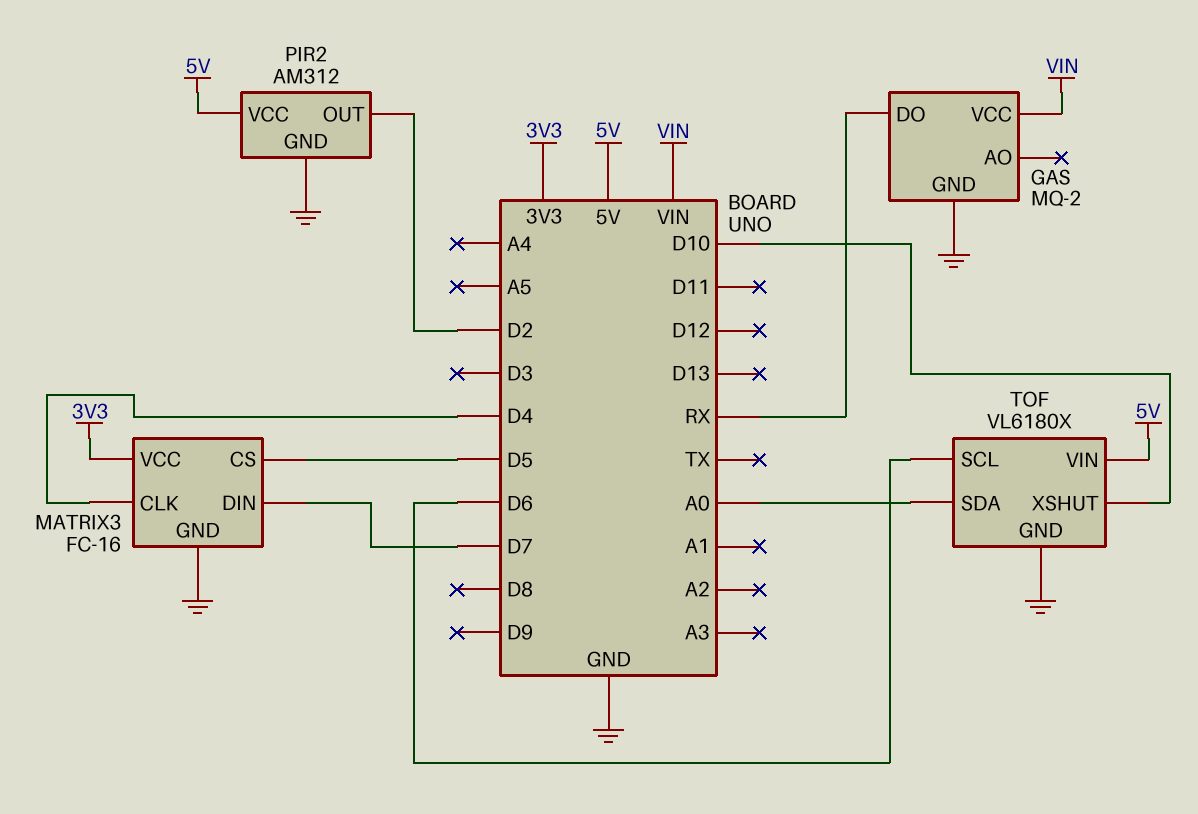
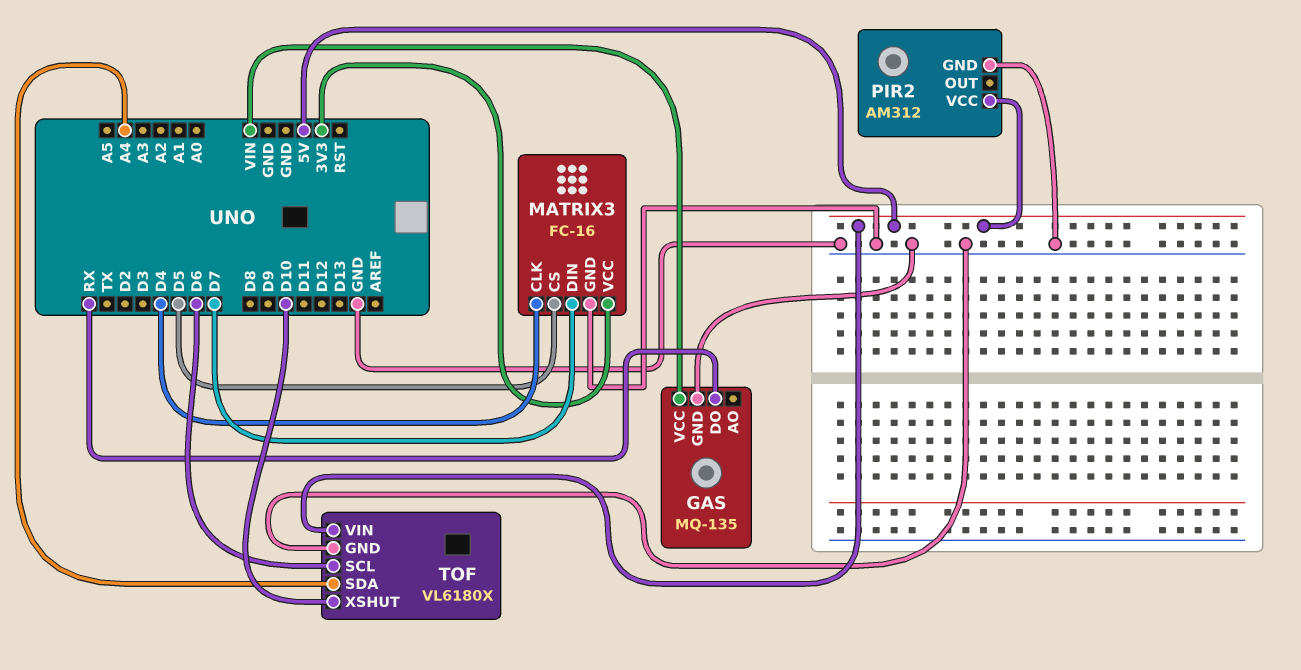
GAS: MQ-2 -> MQ-135
PIR2 pin OUT: D2 -> none
TOF pin SDA: A0 -> A4

